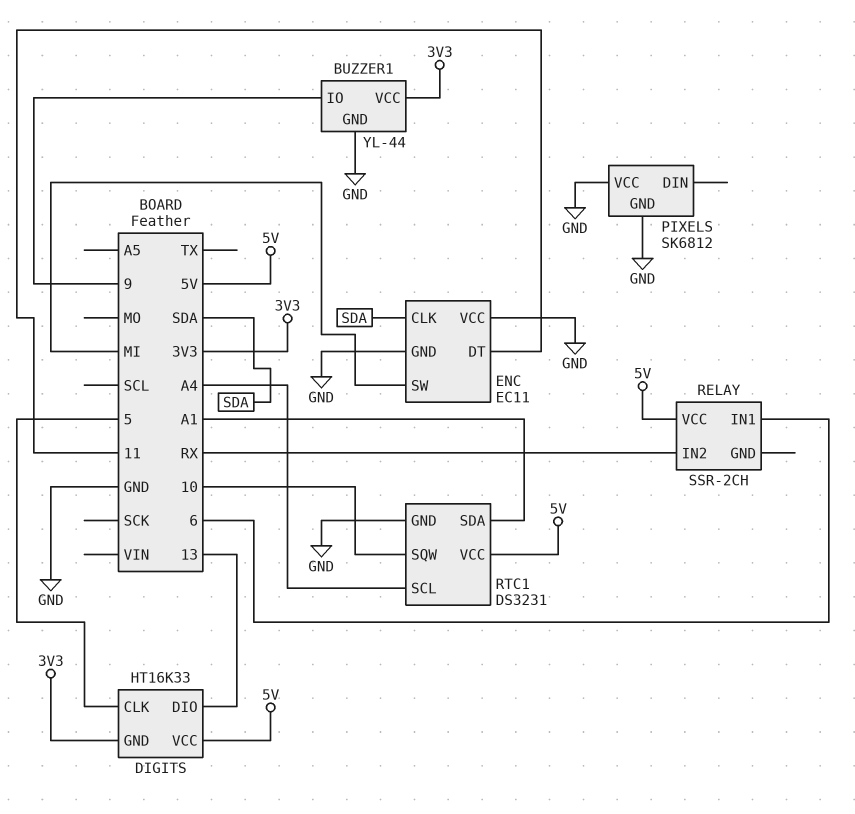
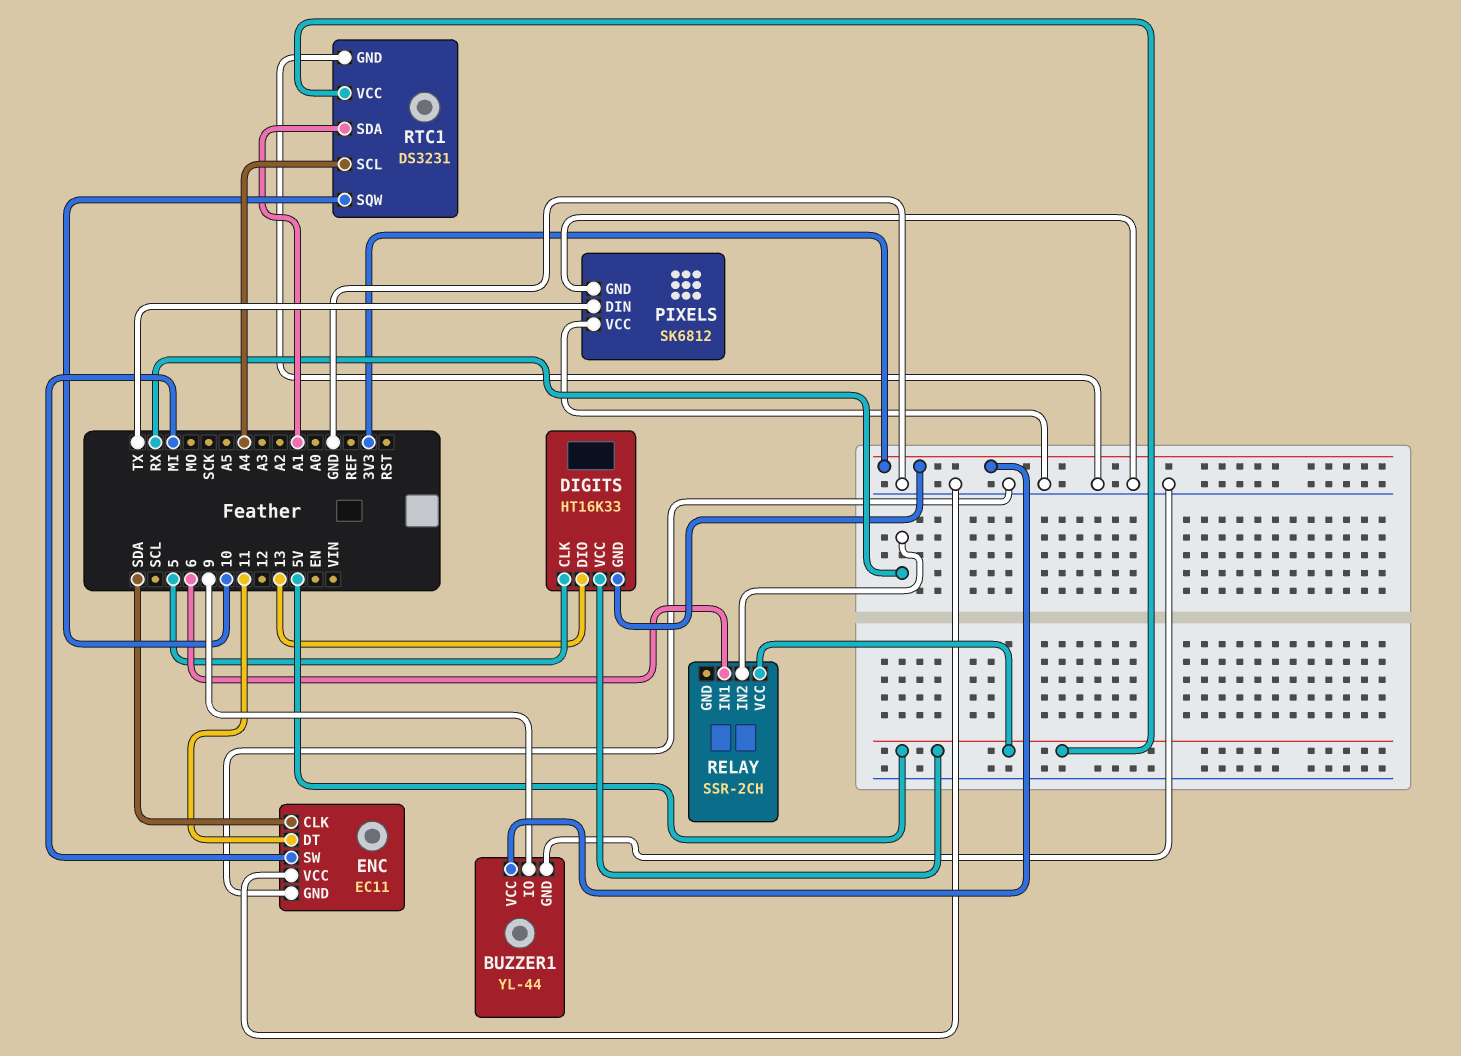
PIXELS pin DIN: none -> TX

